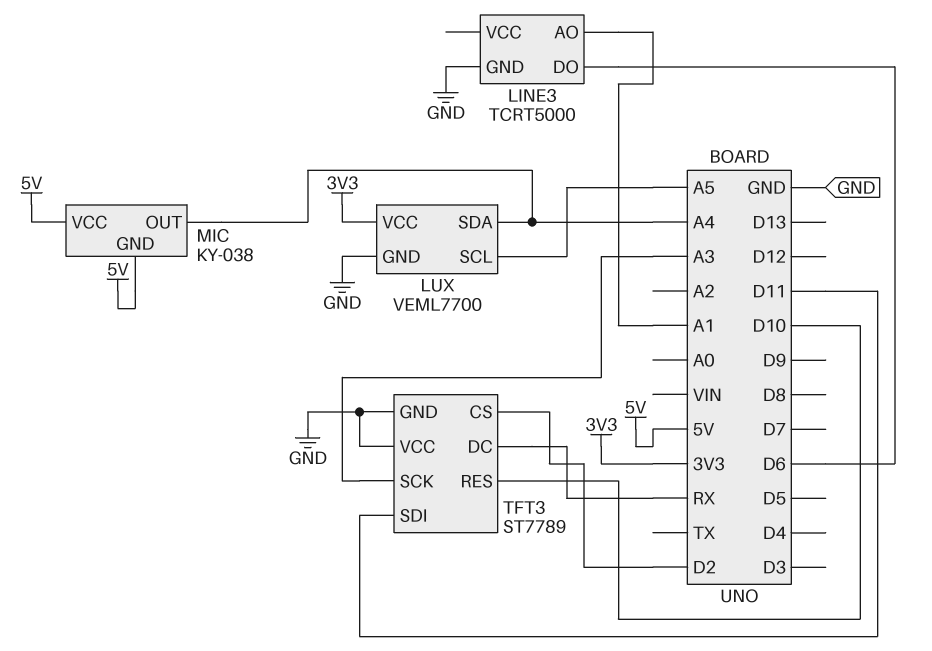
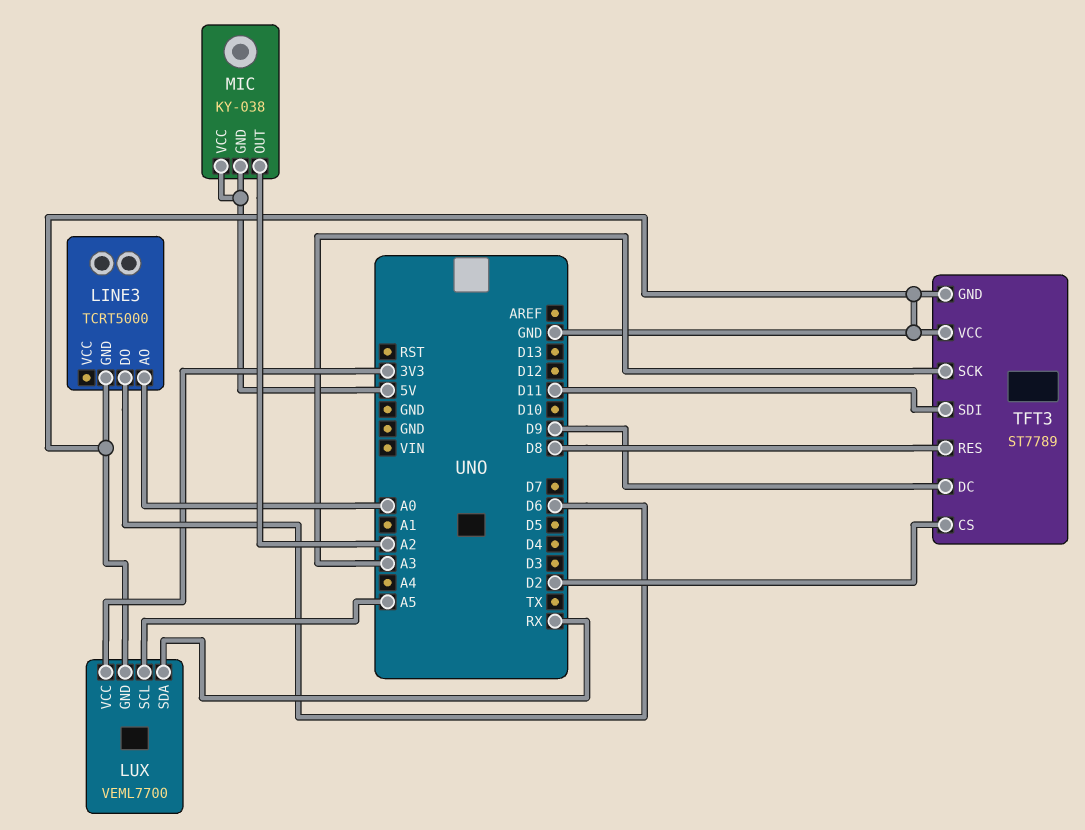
LINE3 pin AO: A1 -> A0
LUX pin SDA: A4 -> RX
MIC pin OUT: A4 -> A2
TFT3 pin DC: RX -> D9
TFT3 pin RES: D10 -> D8

